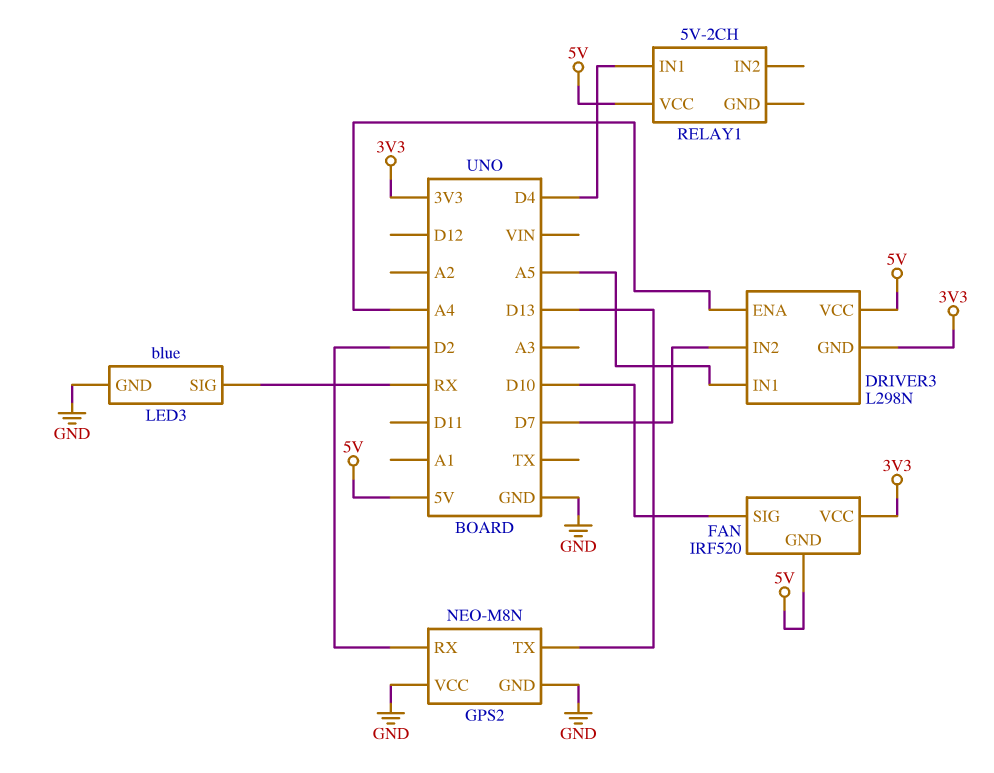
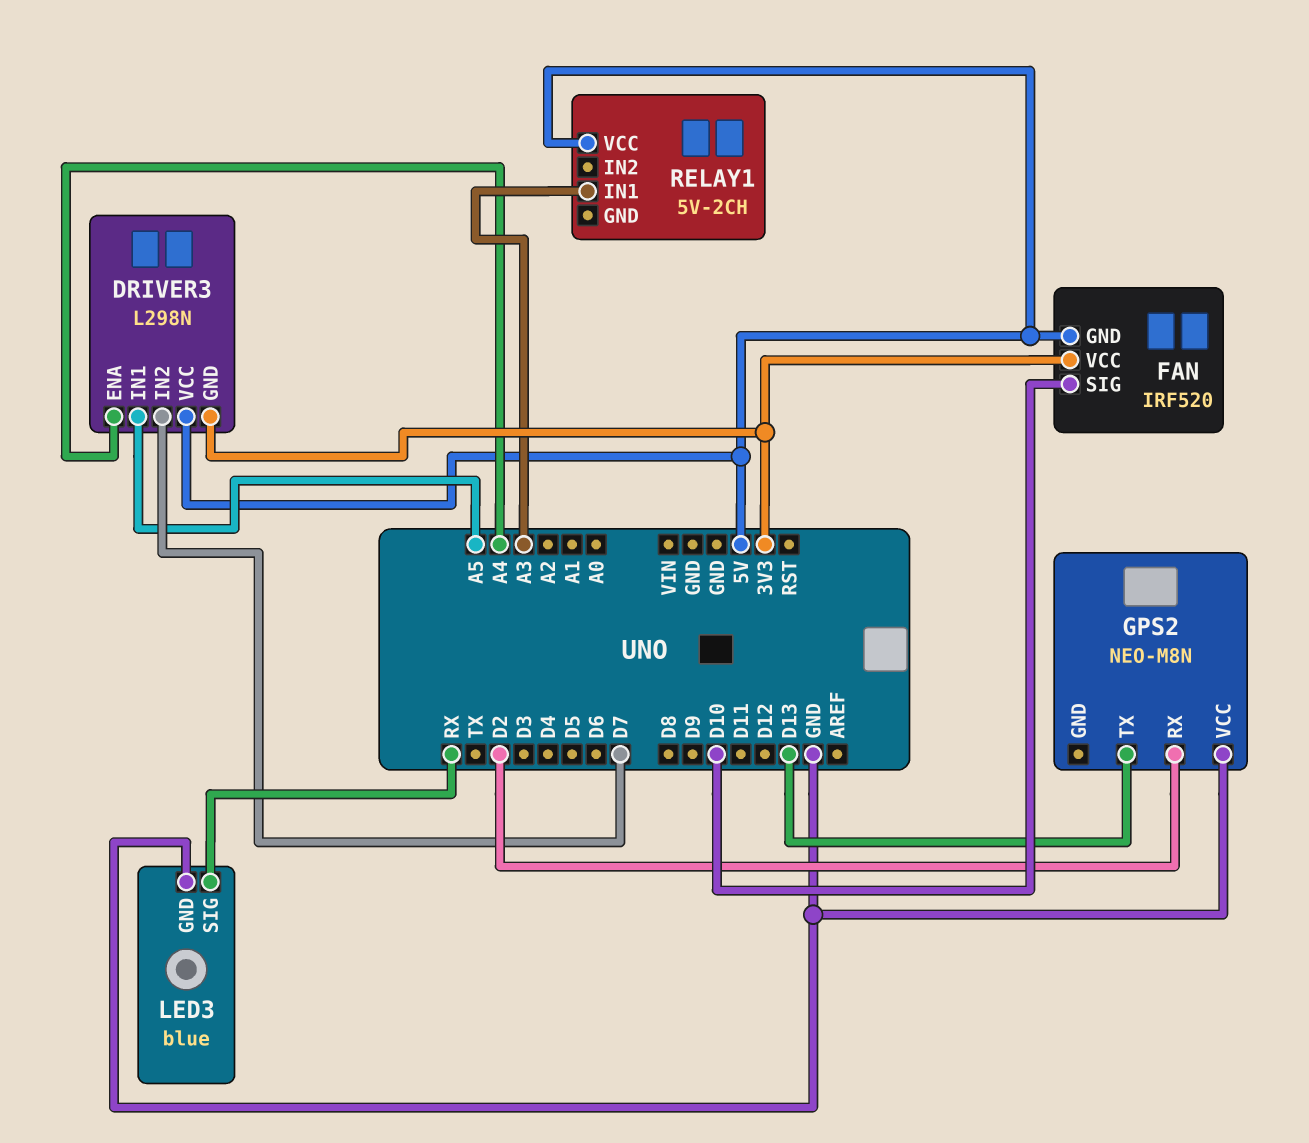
GPS2 pin GND: GND -> none
RELAY1 pin IN1: D4 -> A3

